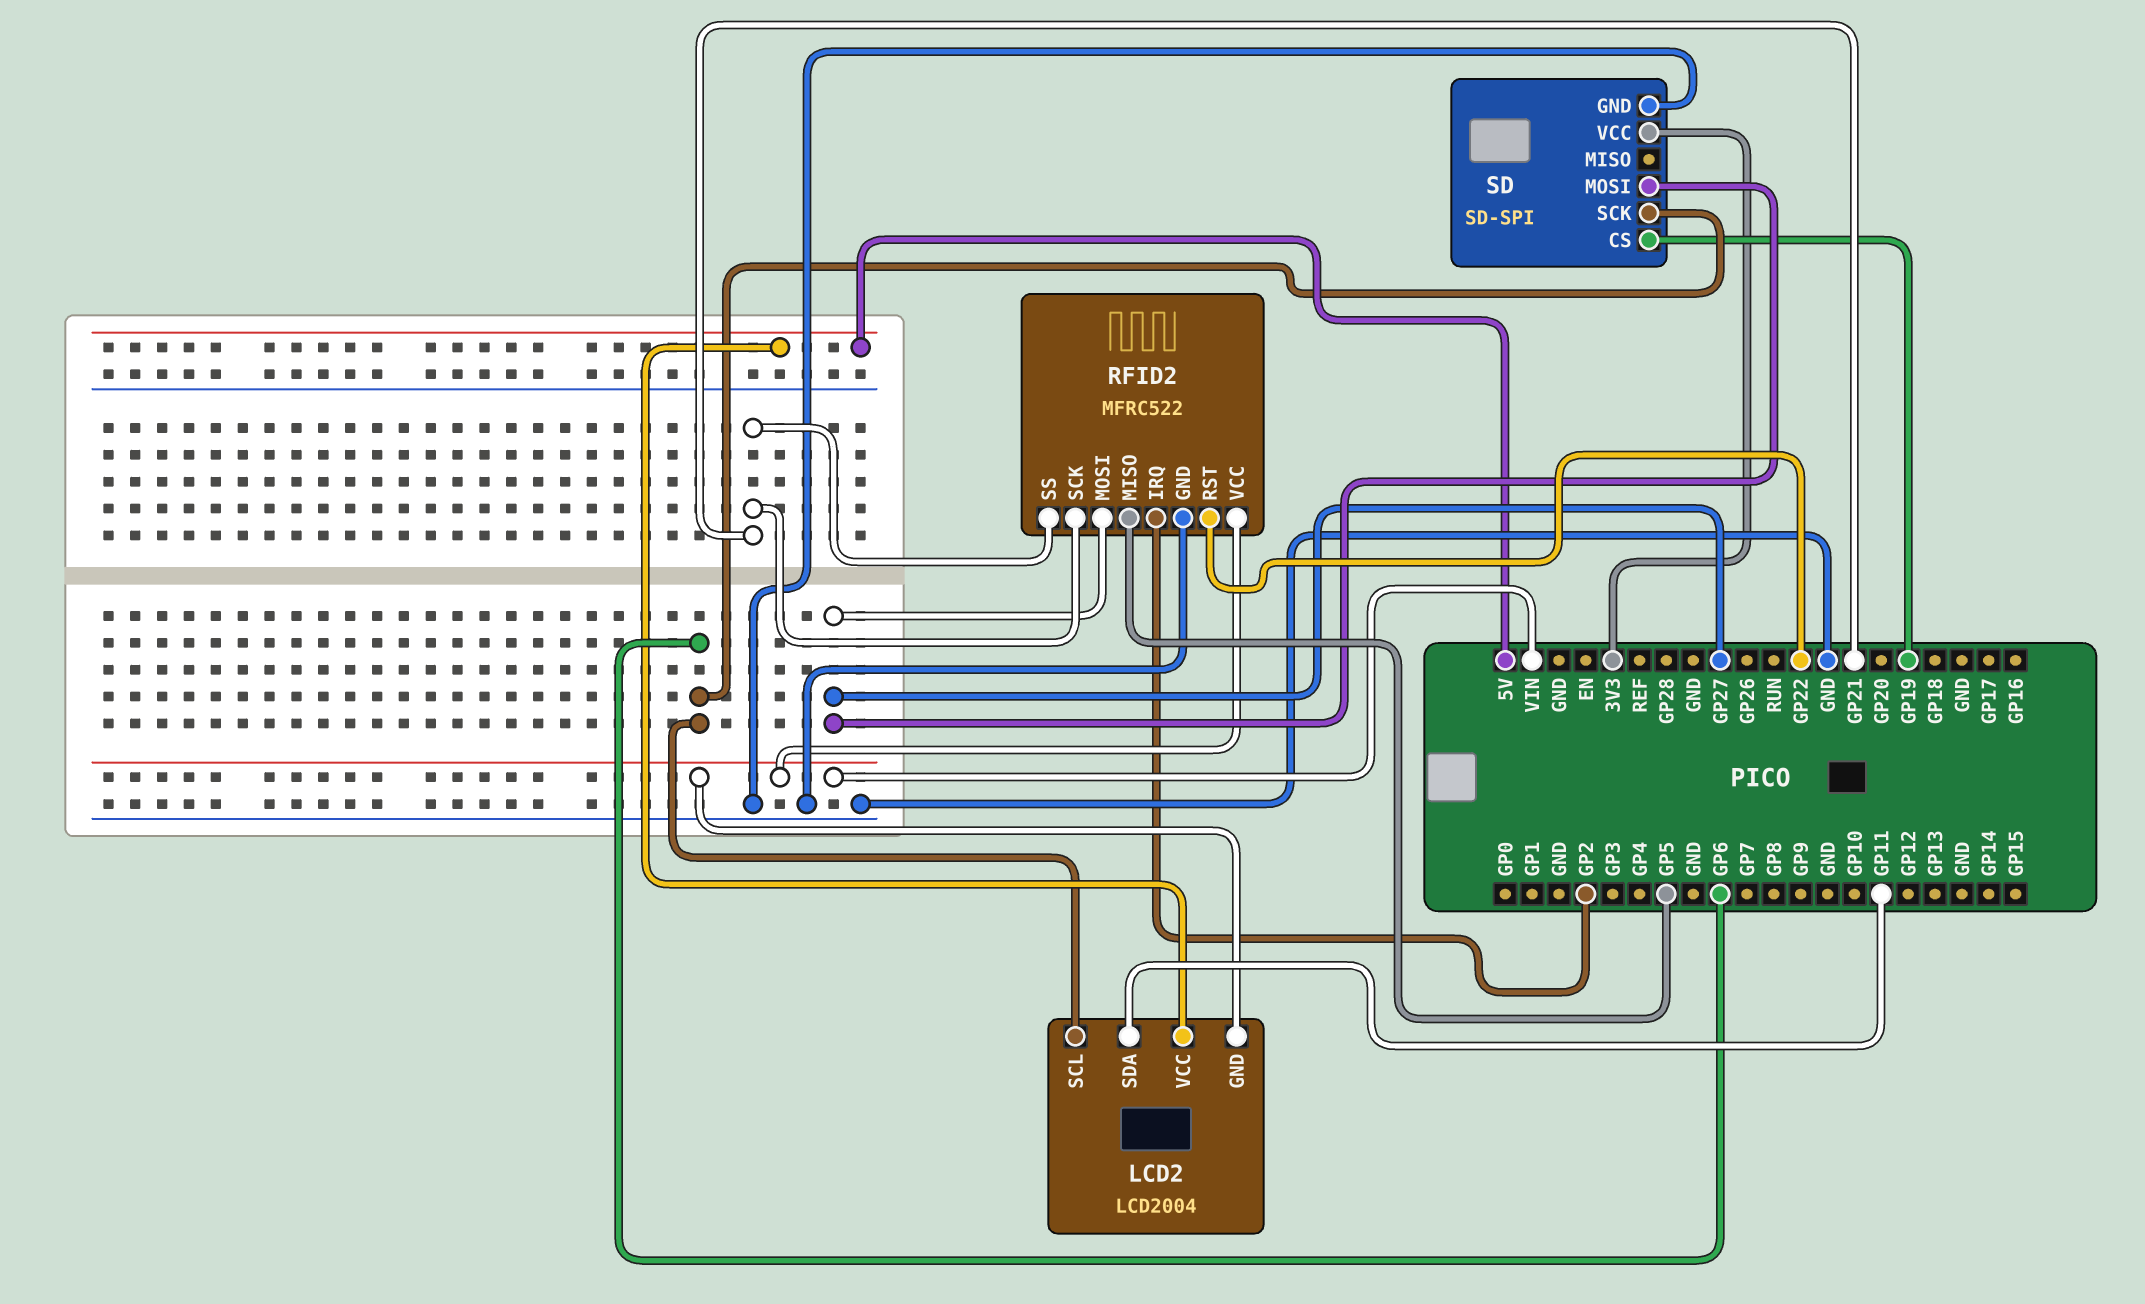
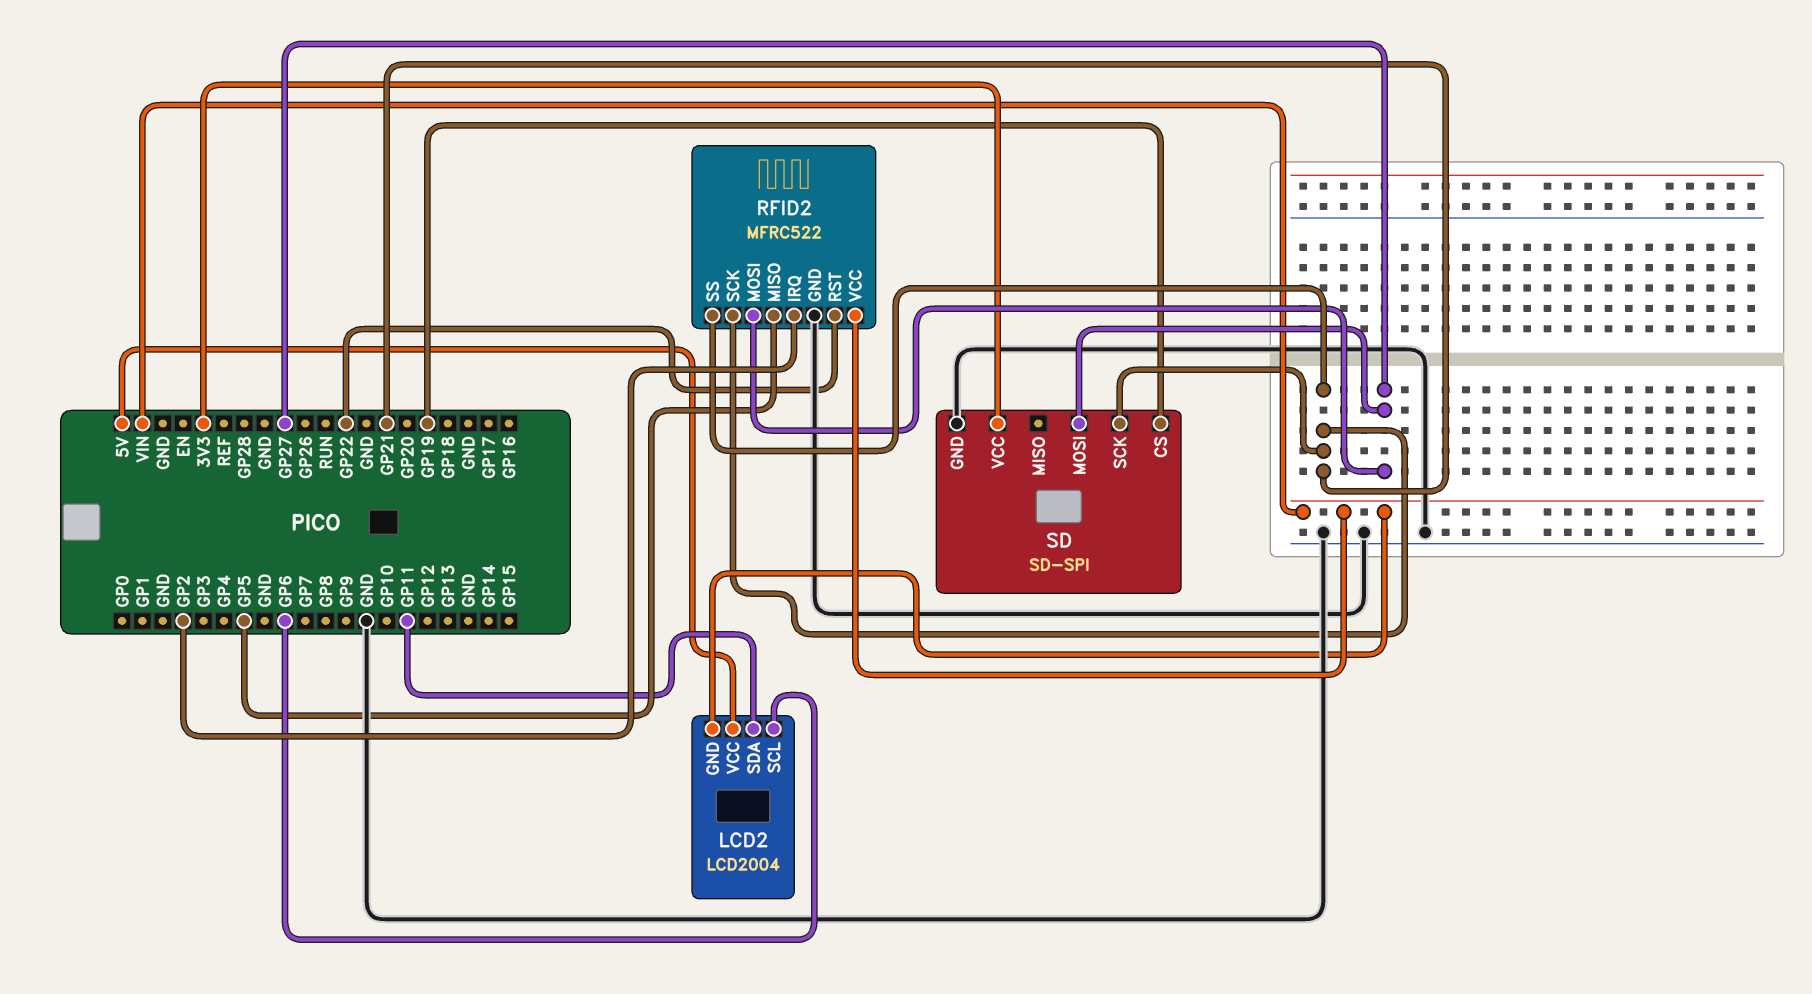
SD pin SCK: GP6 -> GP21

